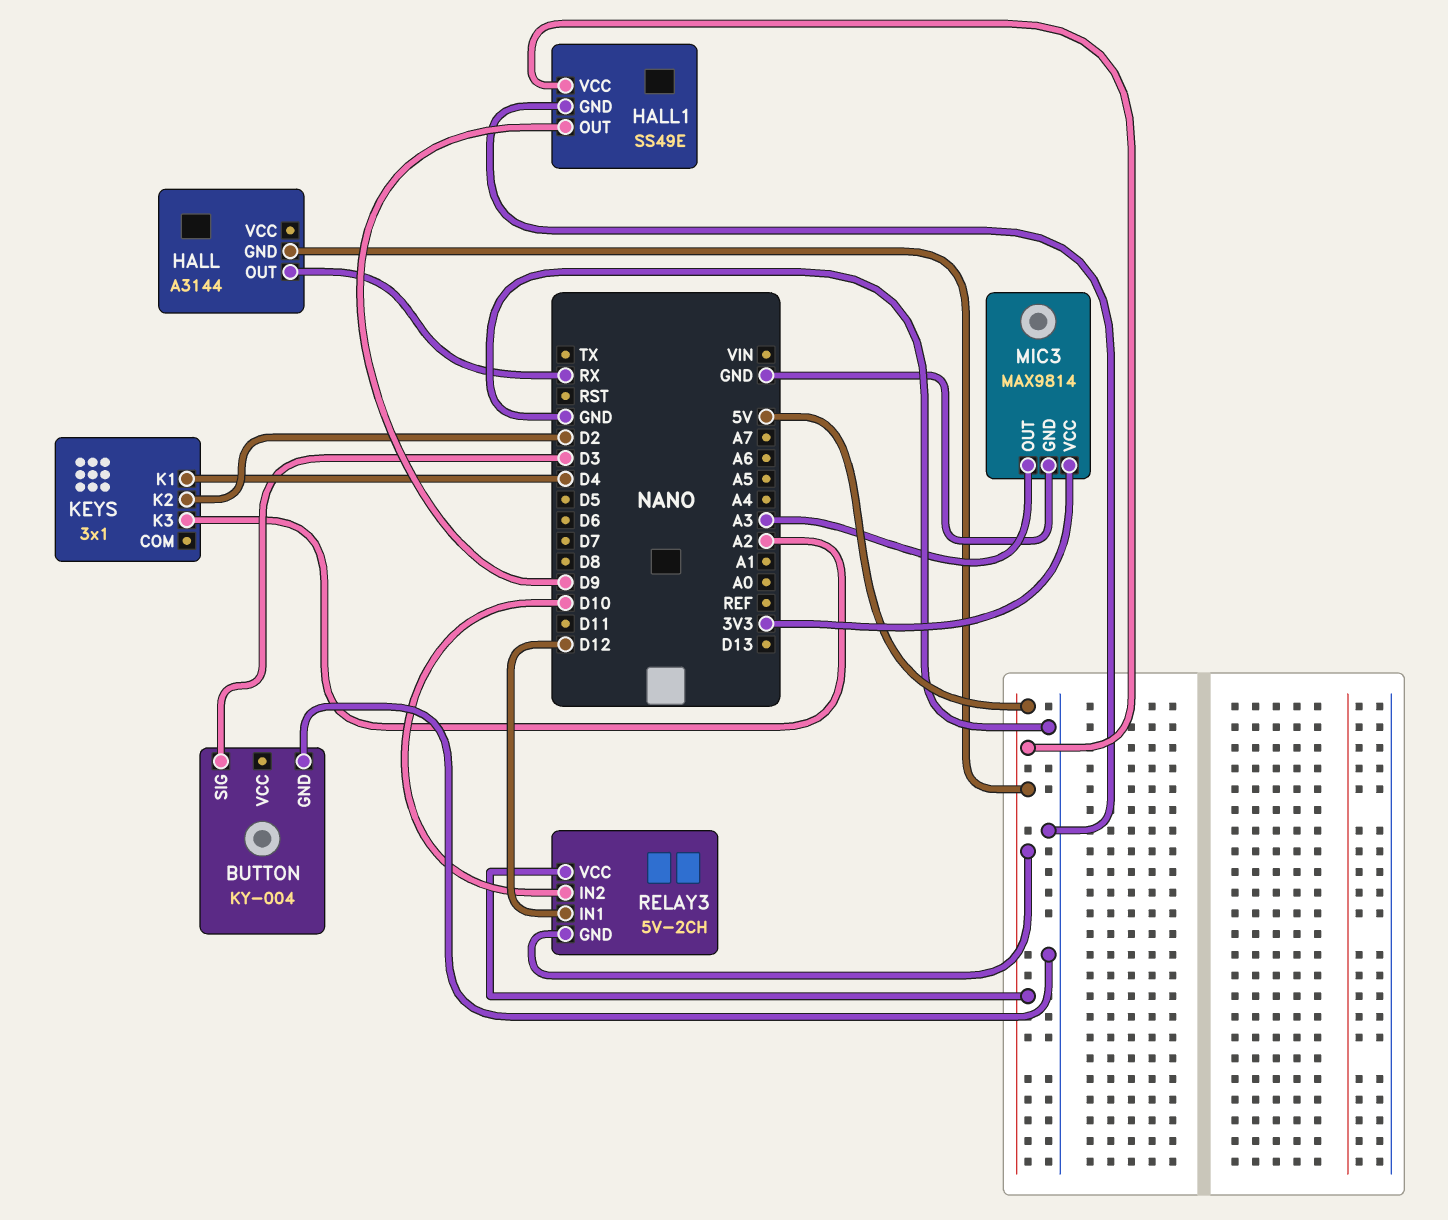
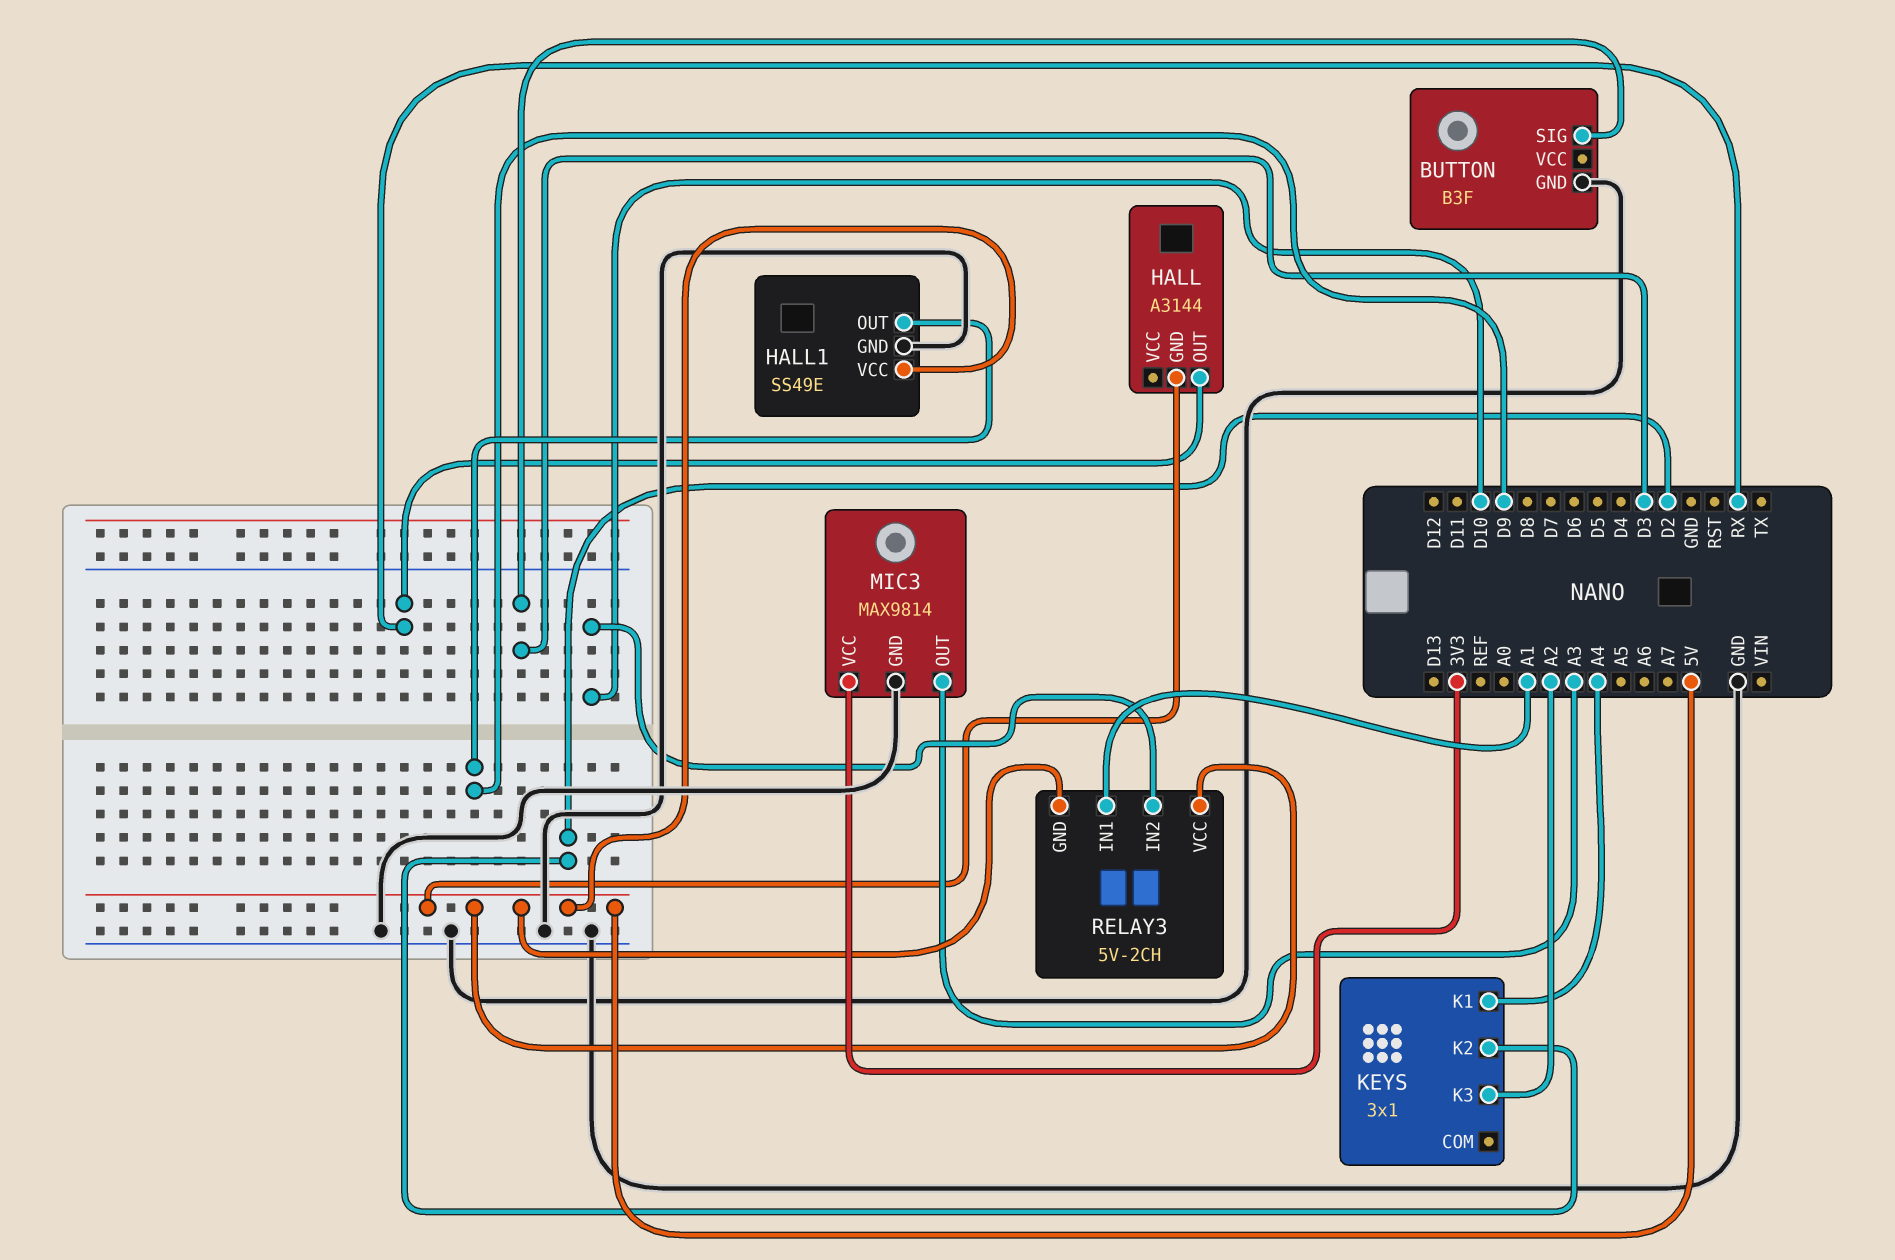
BUTTON: KY-004 -> B3F
KEYS pin K1: D4 -> A4
RELAY3 pin IN1: D12 -> A1

